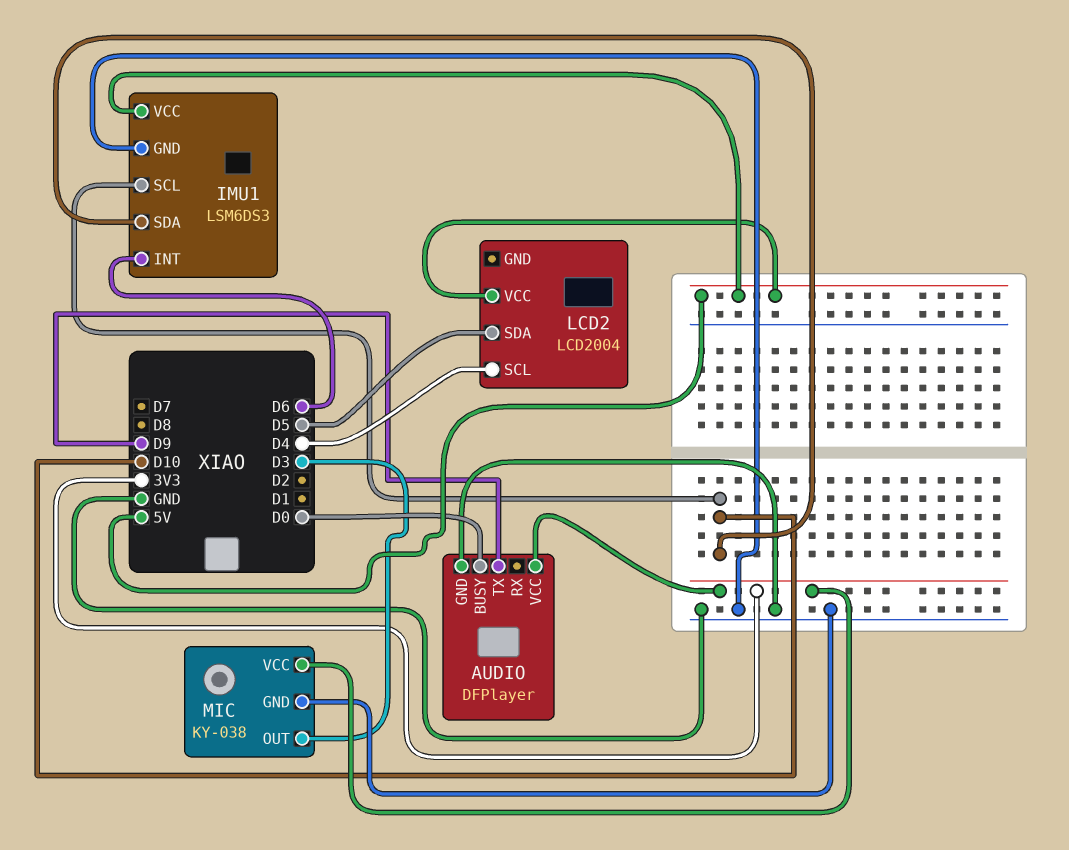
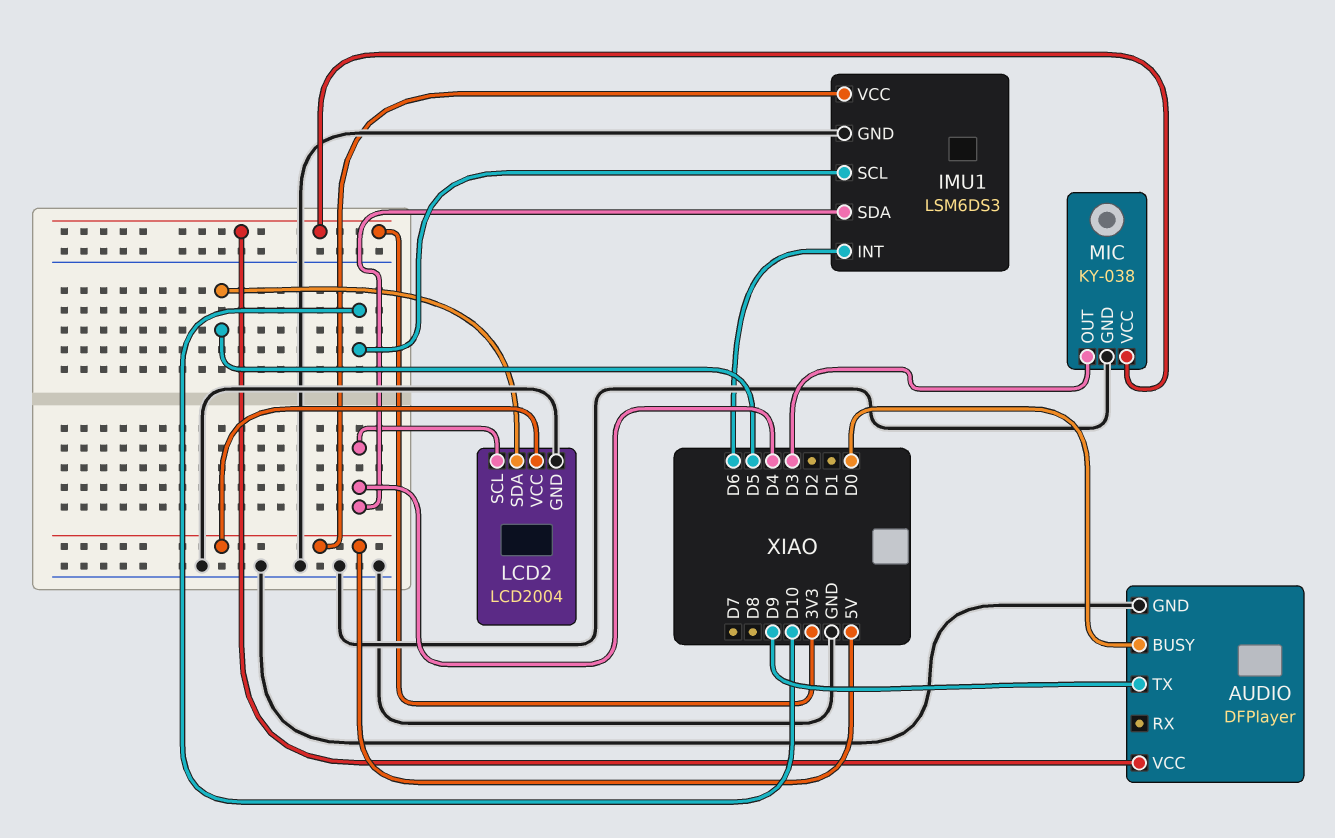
IMU1 pin SDA: D10 -> D4
LCD2 pin GND: none -> GND

